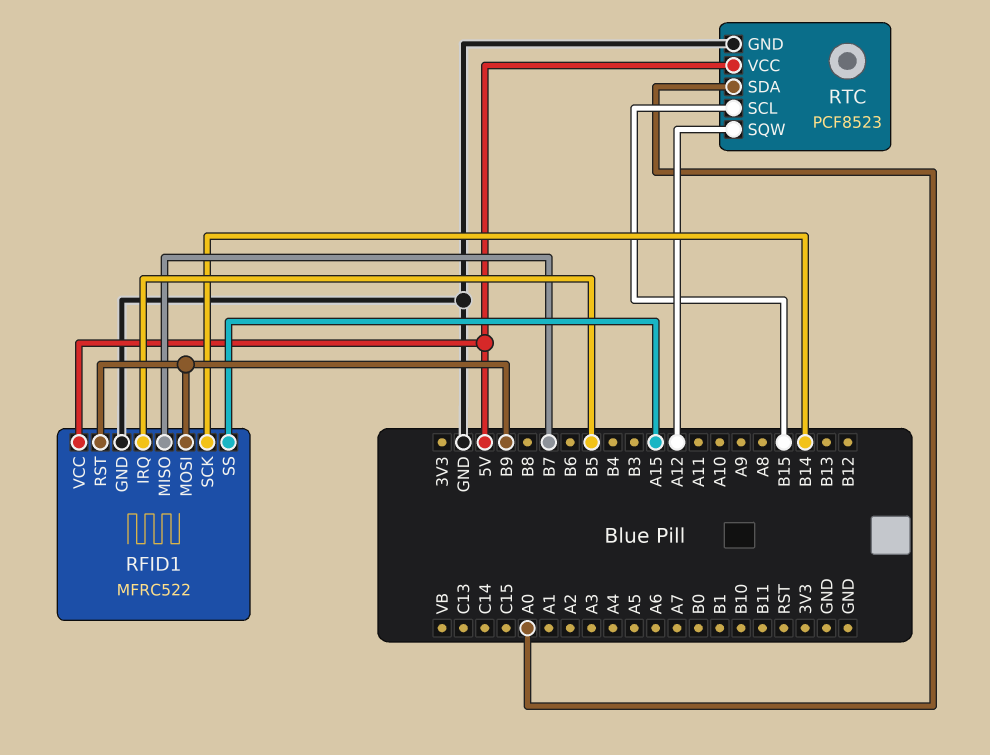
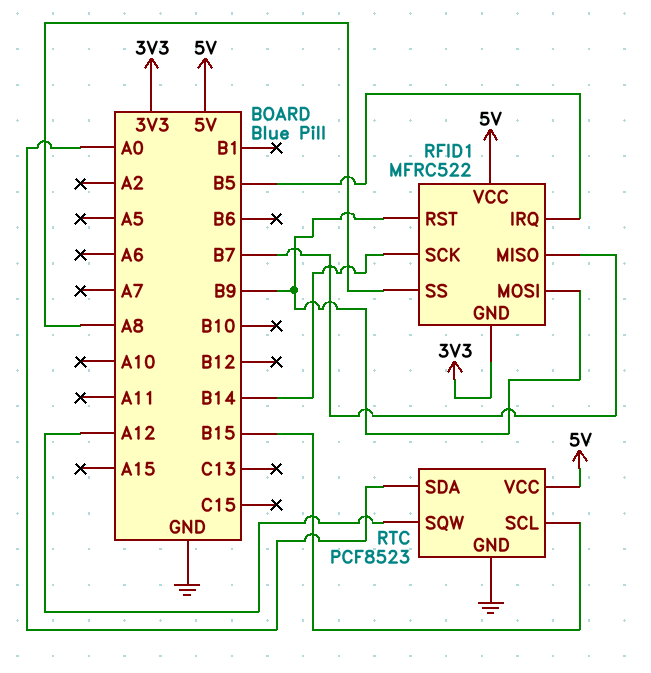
RFID1 pin GND: GND -> 3V3
RFID1 pin SS: A15 -> A8

